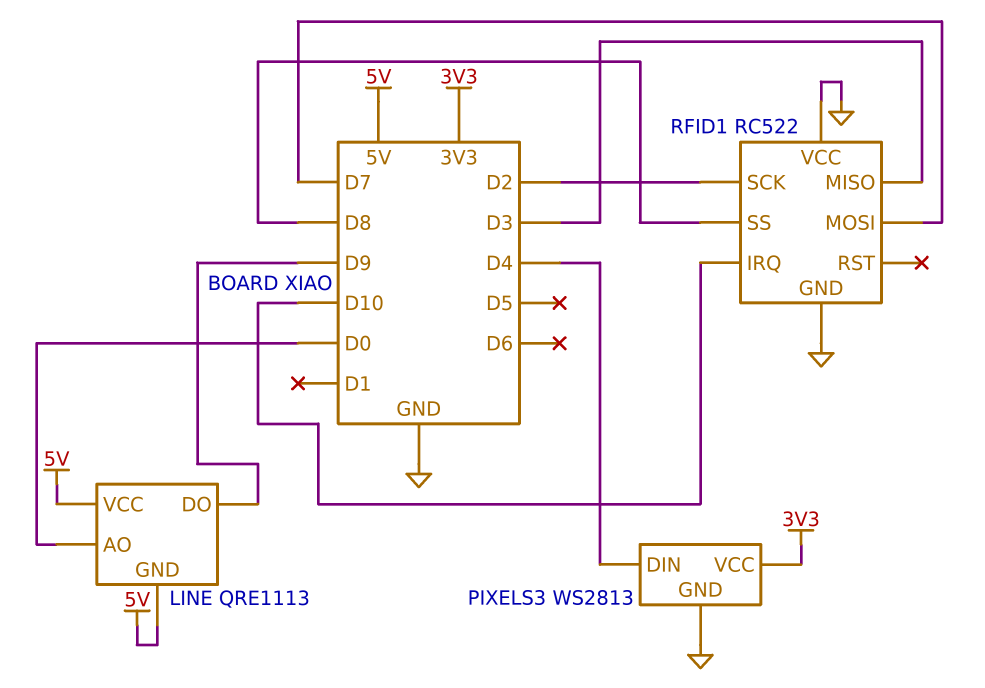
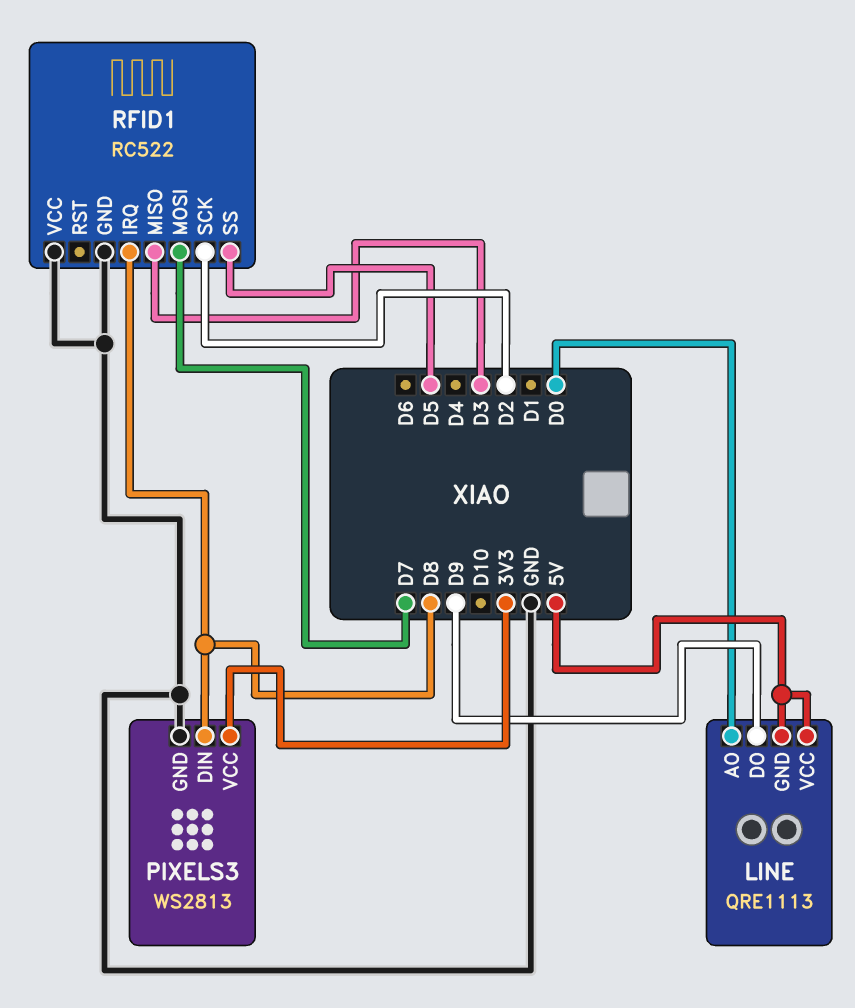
PIXELS3 pin DIN: D4 -> D8
RFID1 pin IRQ: D10 -> D8
RFID1 pin SS: D8 -> D5

